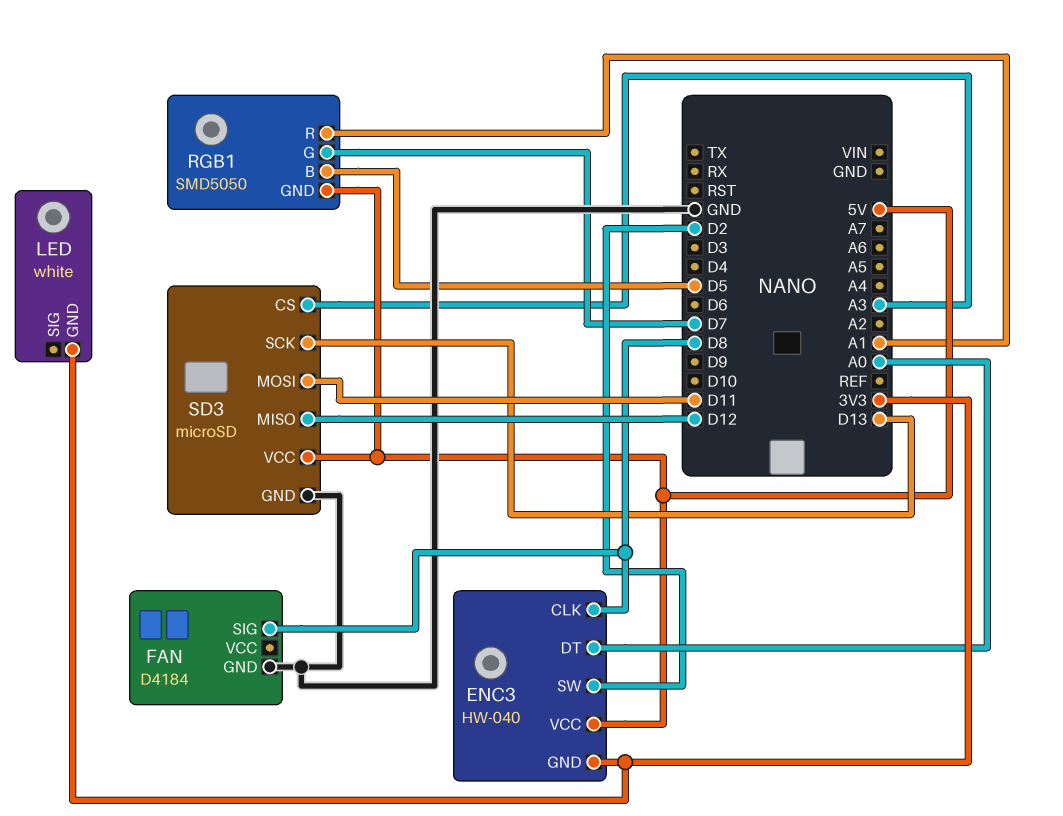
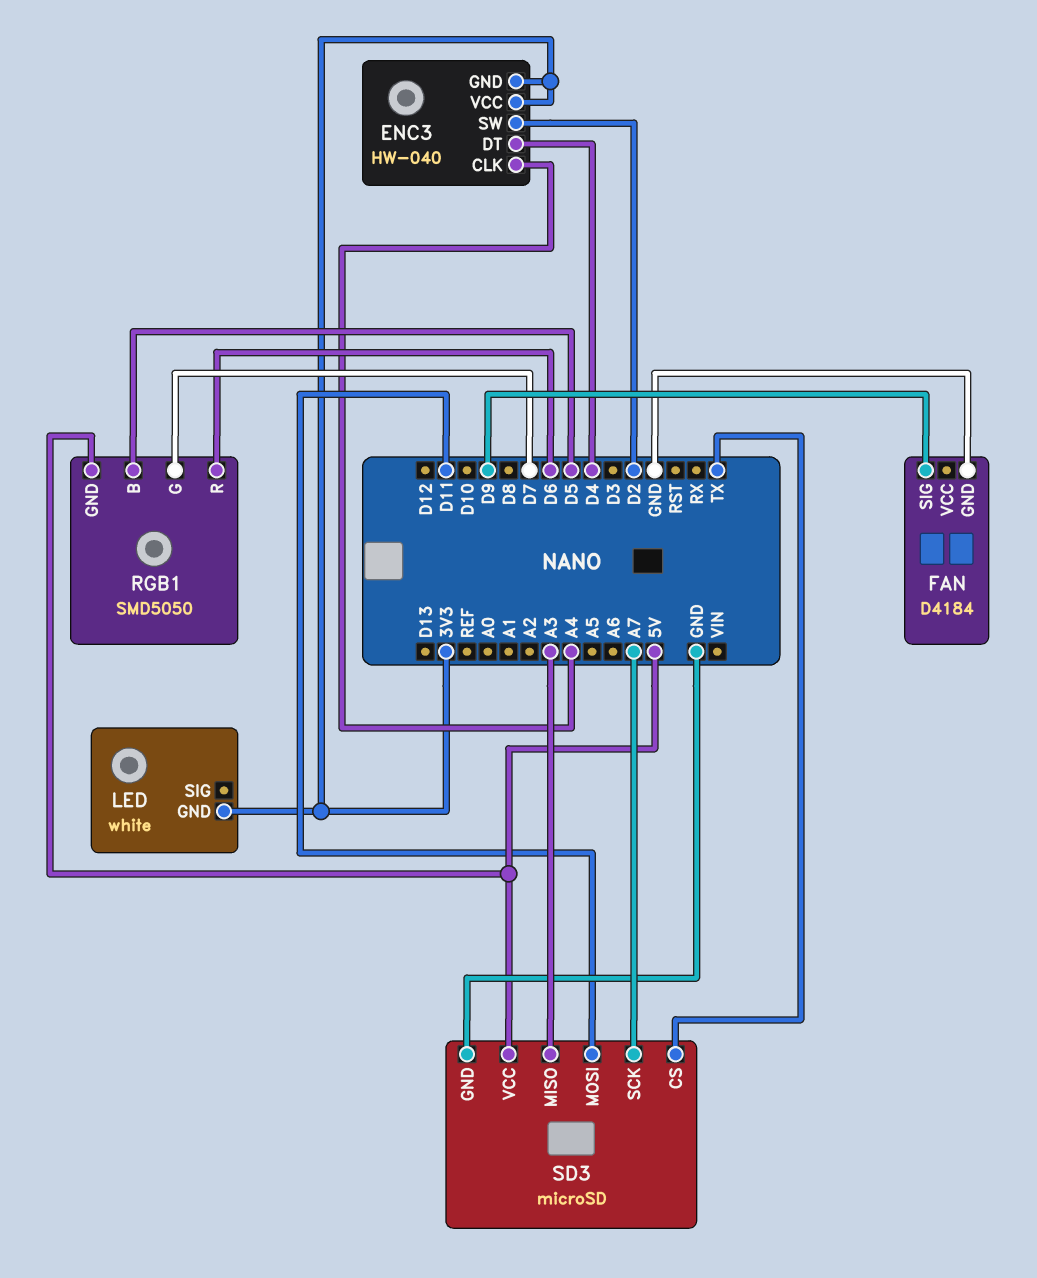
ENC3 pin CLK: D8 -> A4
ENC3 pin DT: A0 -> D4
ENC3 pin VCC: 5V -> 3V3
FAN pin SIG: D8 -> D9
RGB1 pin R: A1 -> D6
SD3 pin CS: A3 -> TX
SD3 pin MISO: D12 -> A3
SD3 pin SCK: D13 -> A7

